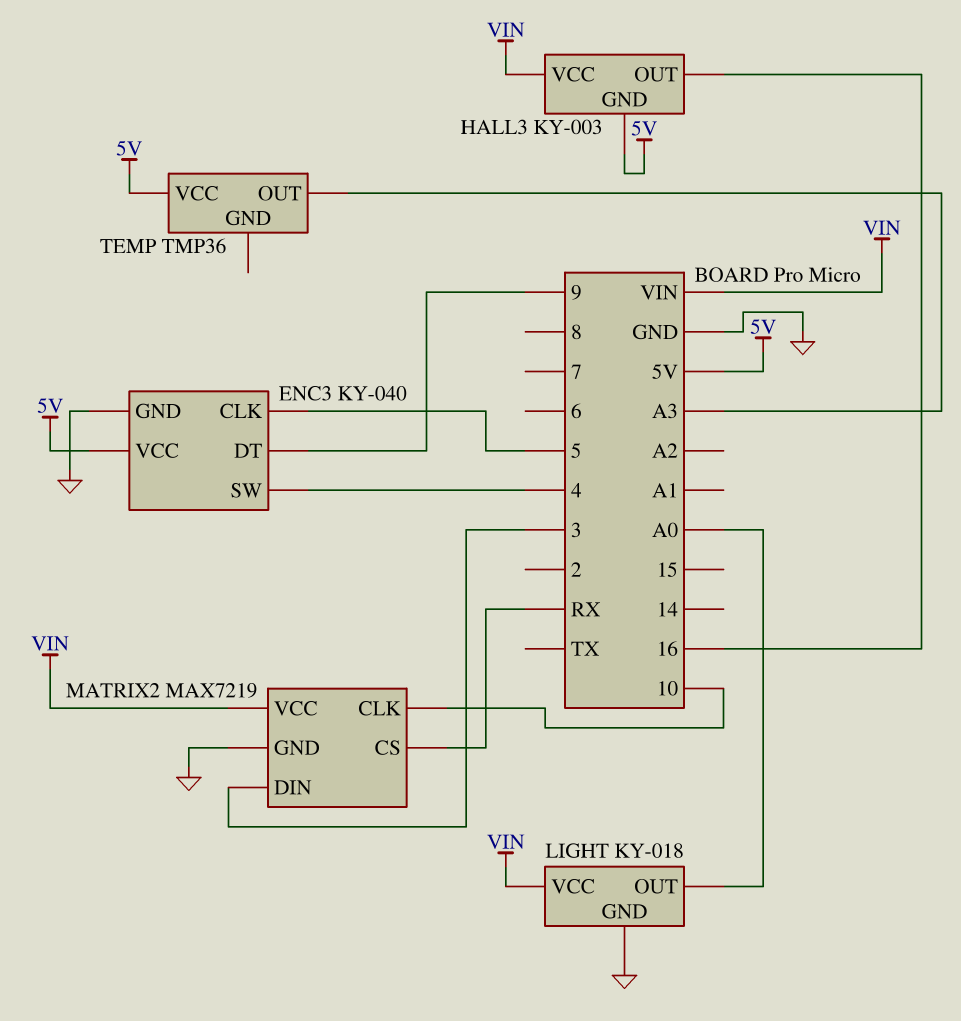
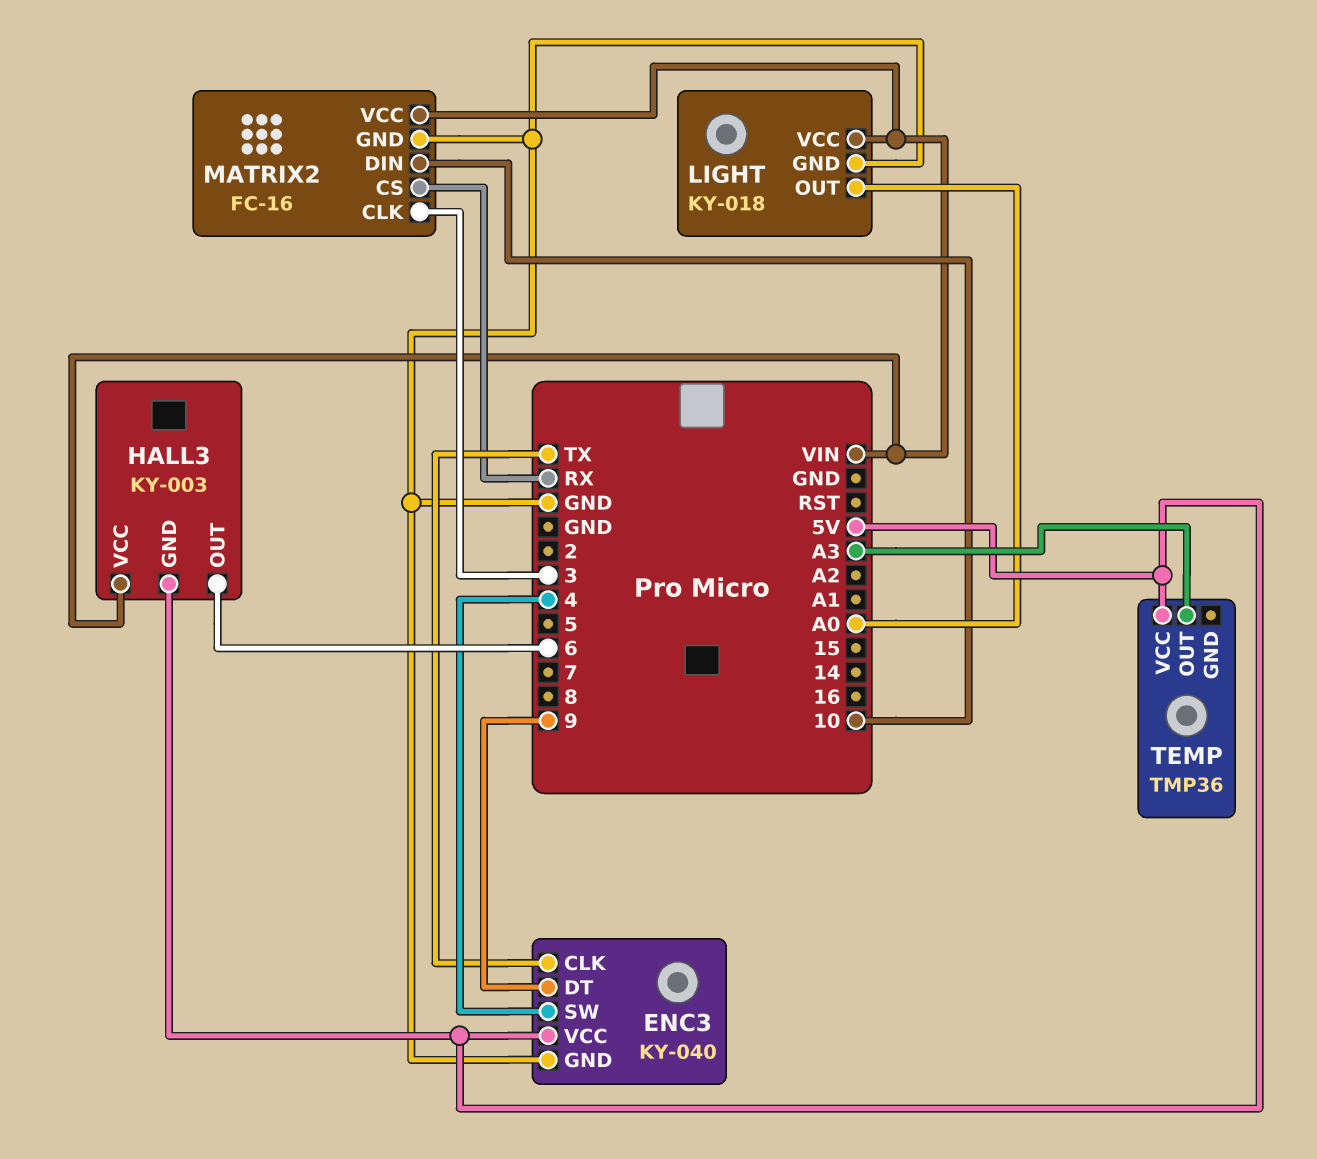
ENC3 pin CLK: 5 -> TX
HALL3 pin OUT: 16 -> 6
MATRIX2: MAX7219 -> FC-16
MATRIX2 pin CLK: 10 -> 3
MATRIX2 pin DIN: 3 -> 10

